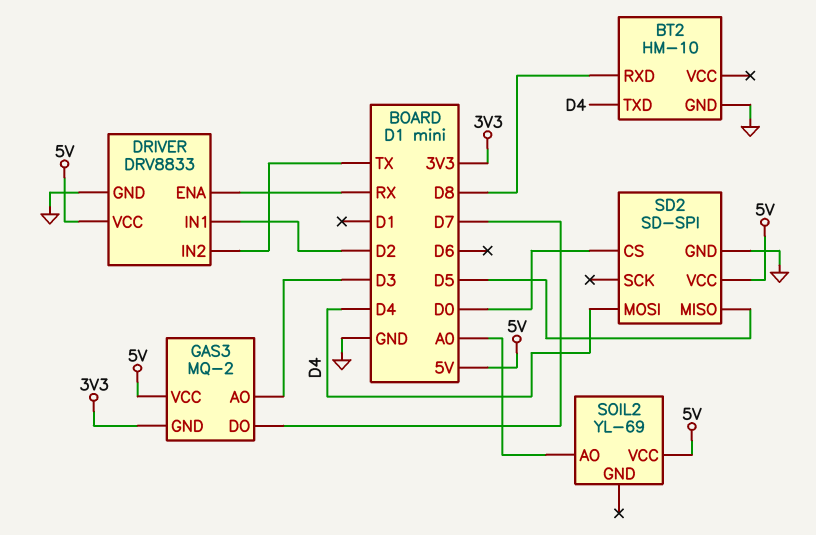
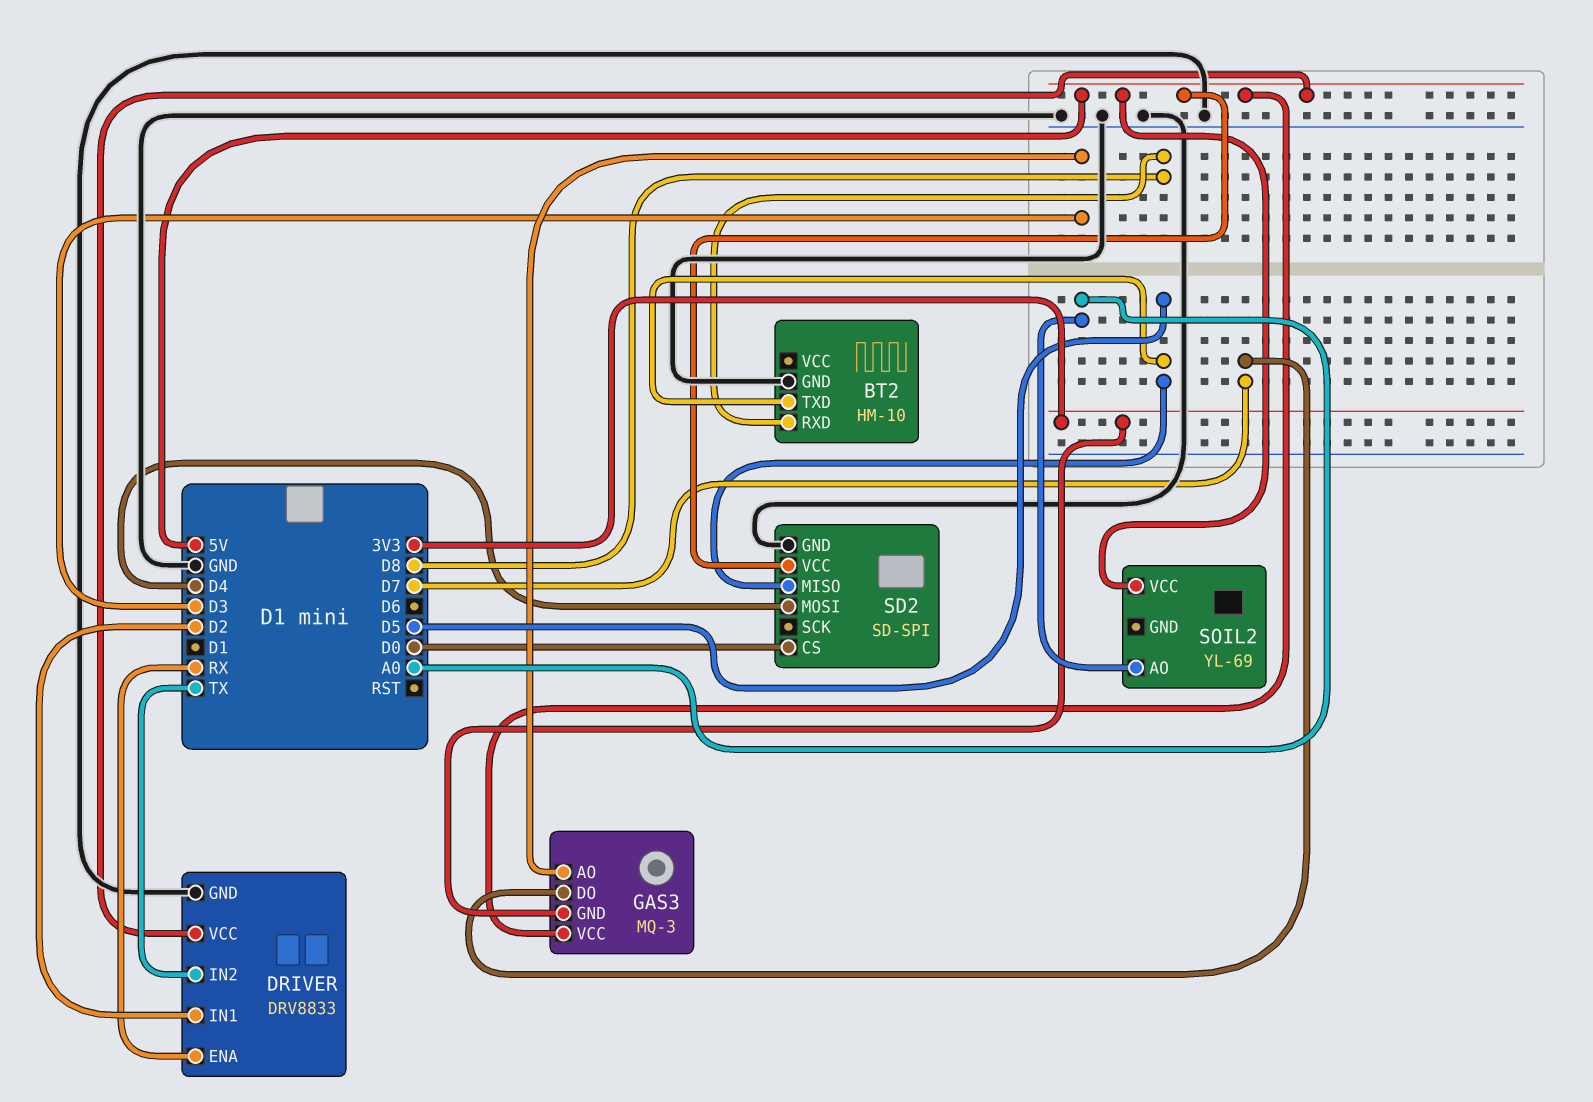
BT2 pin TXD: D4 -> D5
GAS3: MQ-2 -> MQ-3

